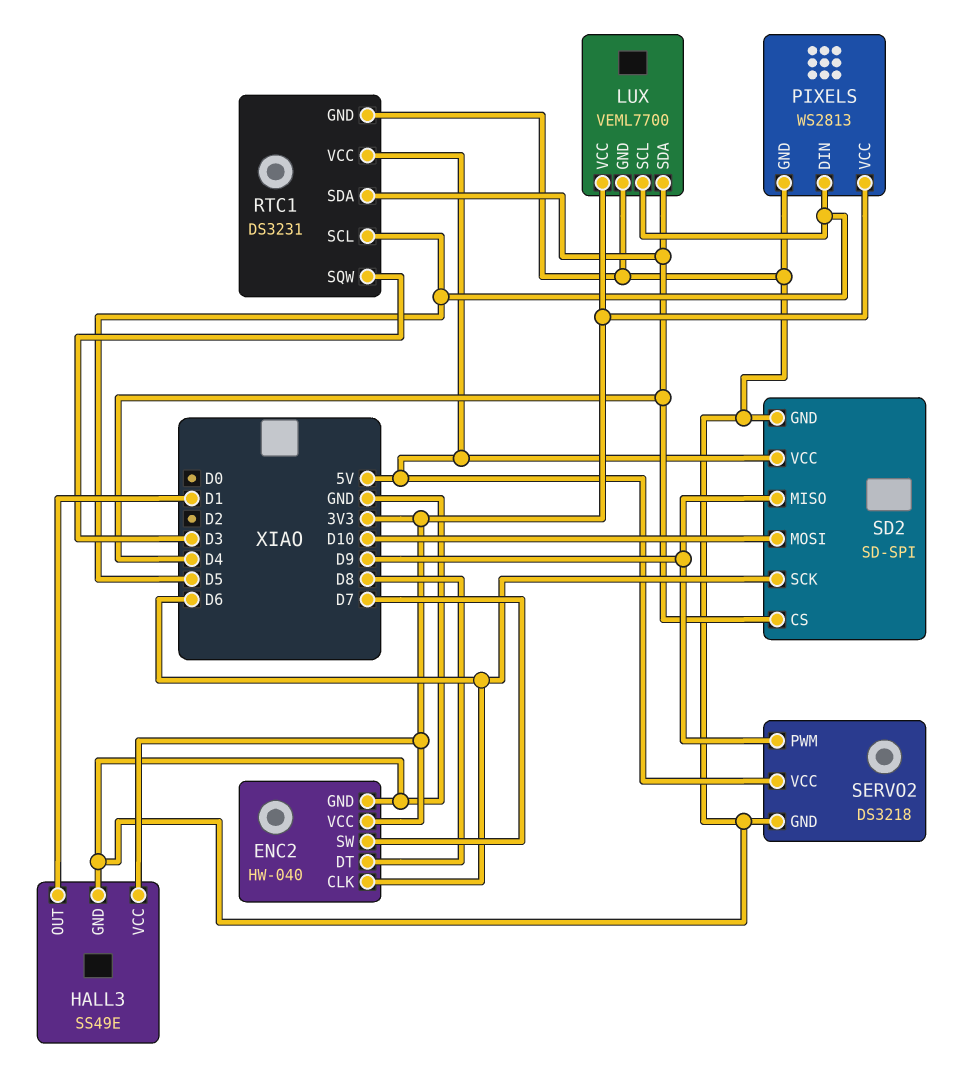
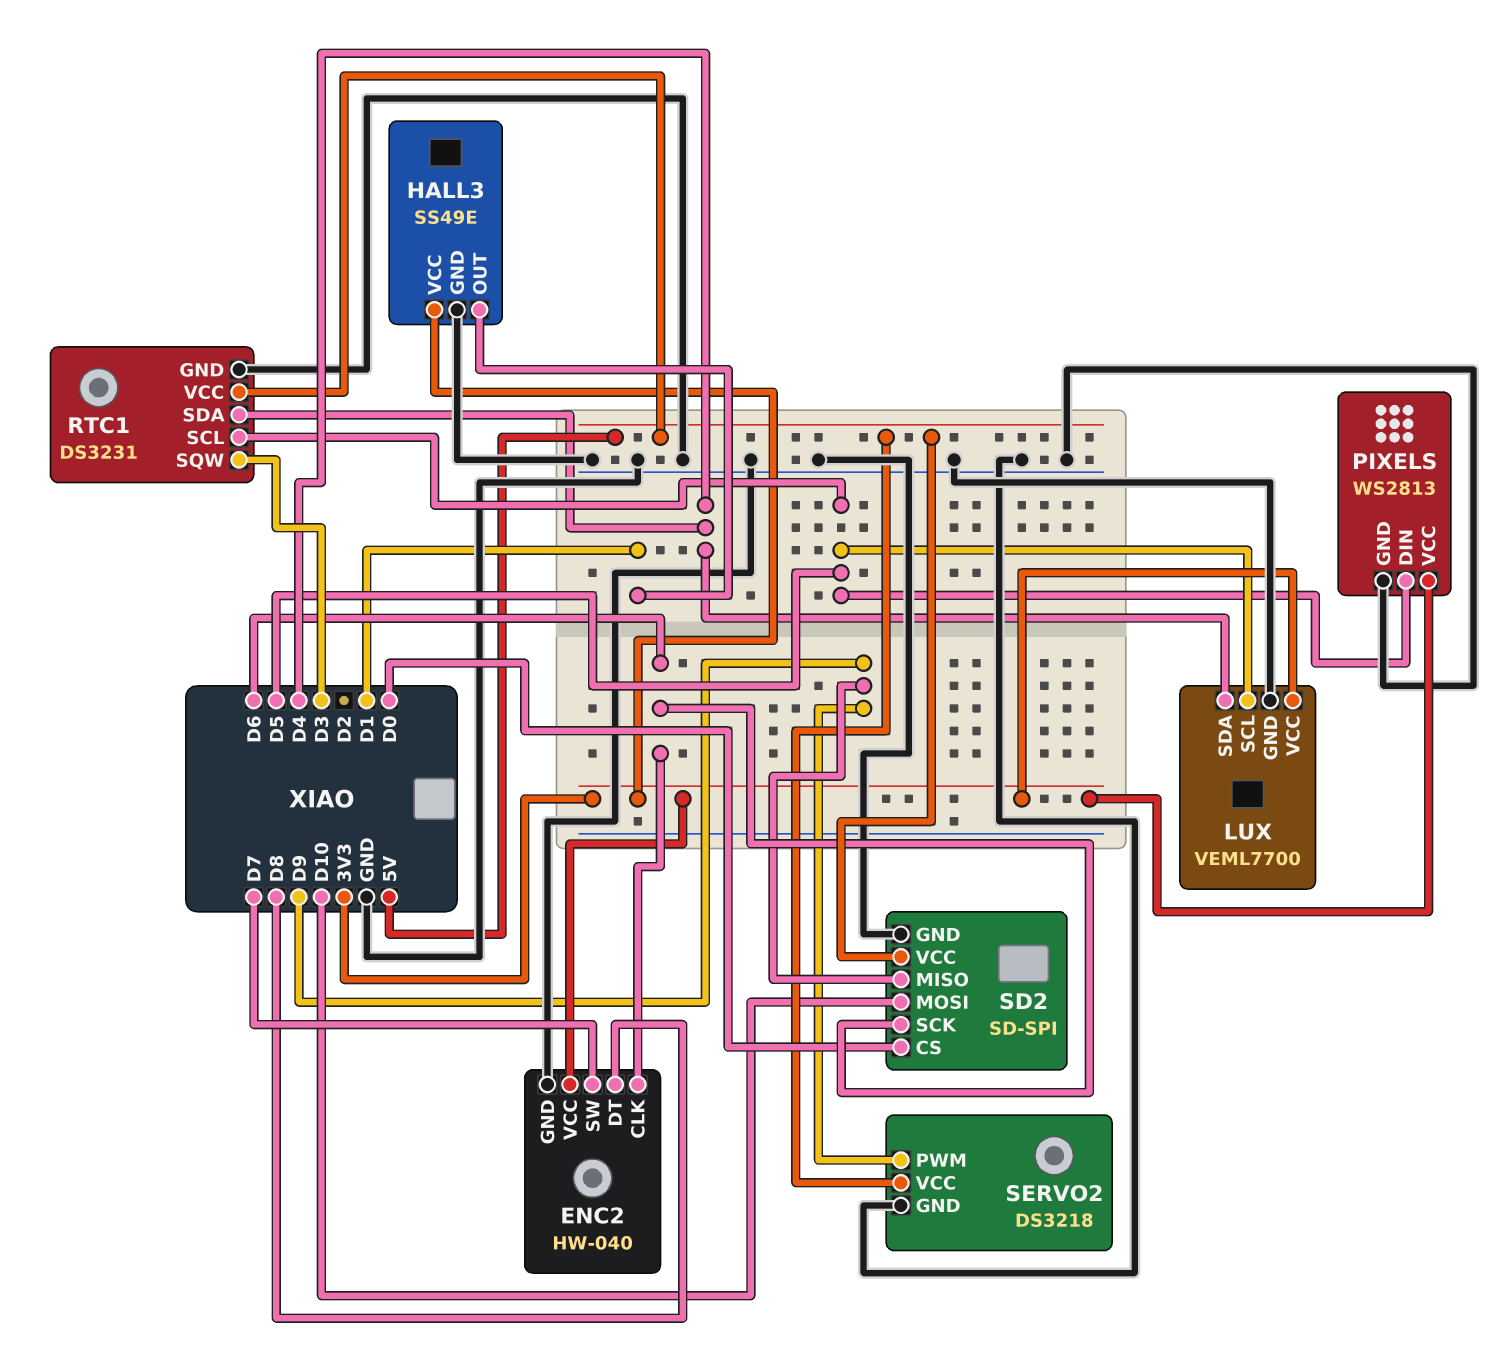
SD2 pin CS: D4 -> D0

